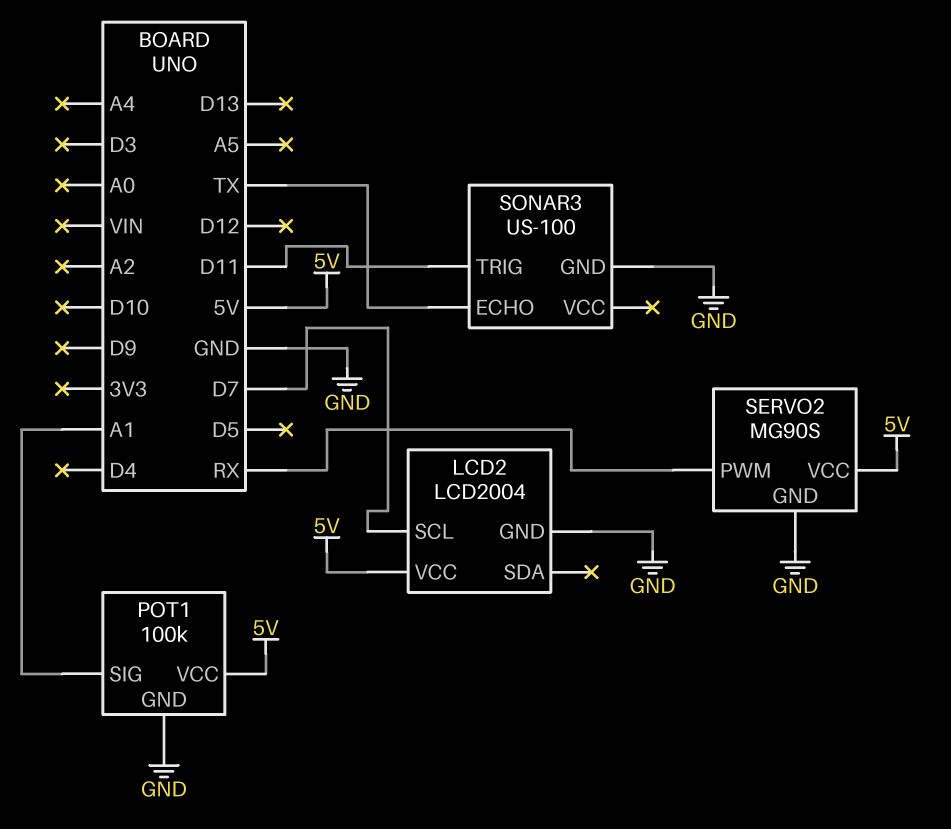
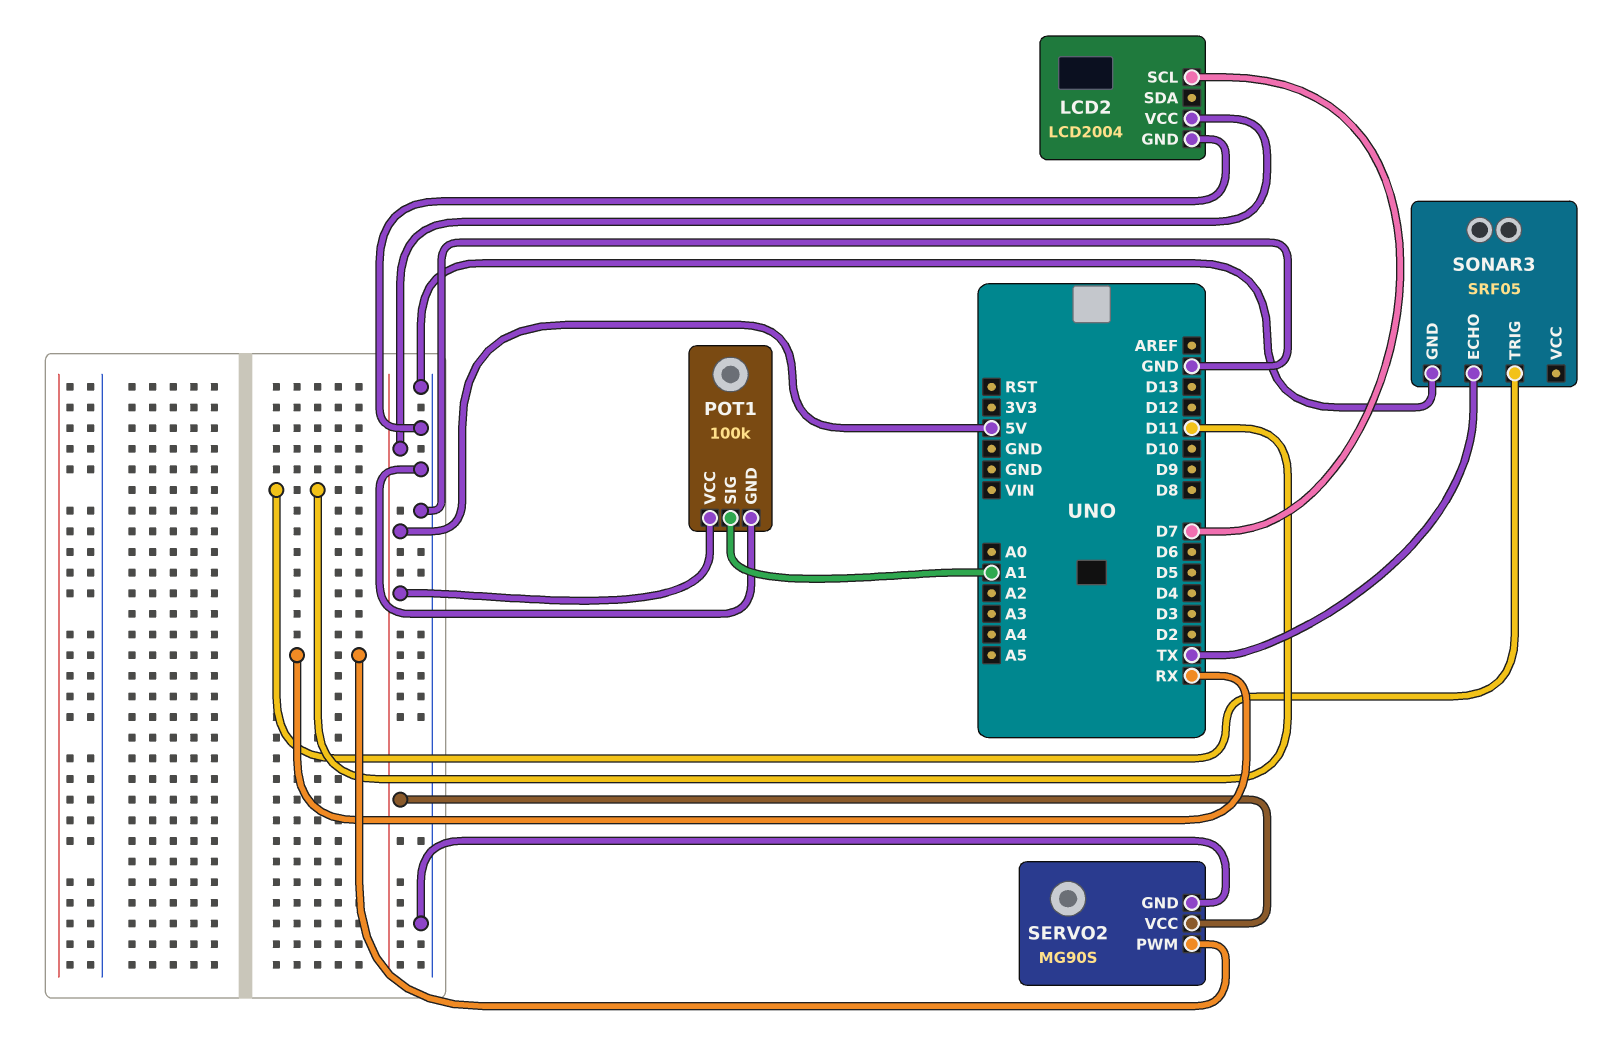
SONAR3: US-100 -> SRF05

